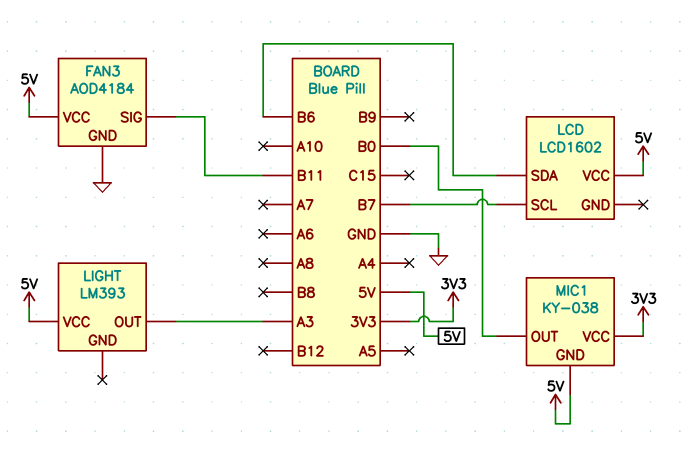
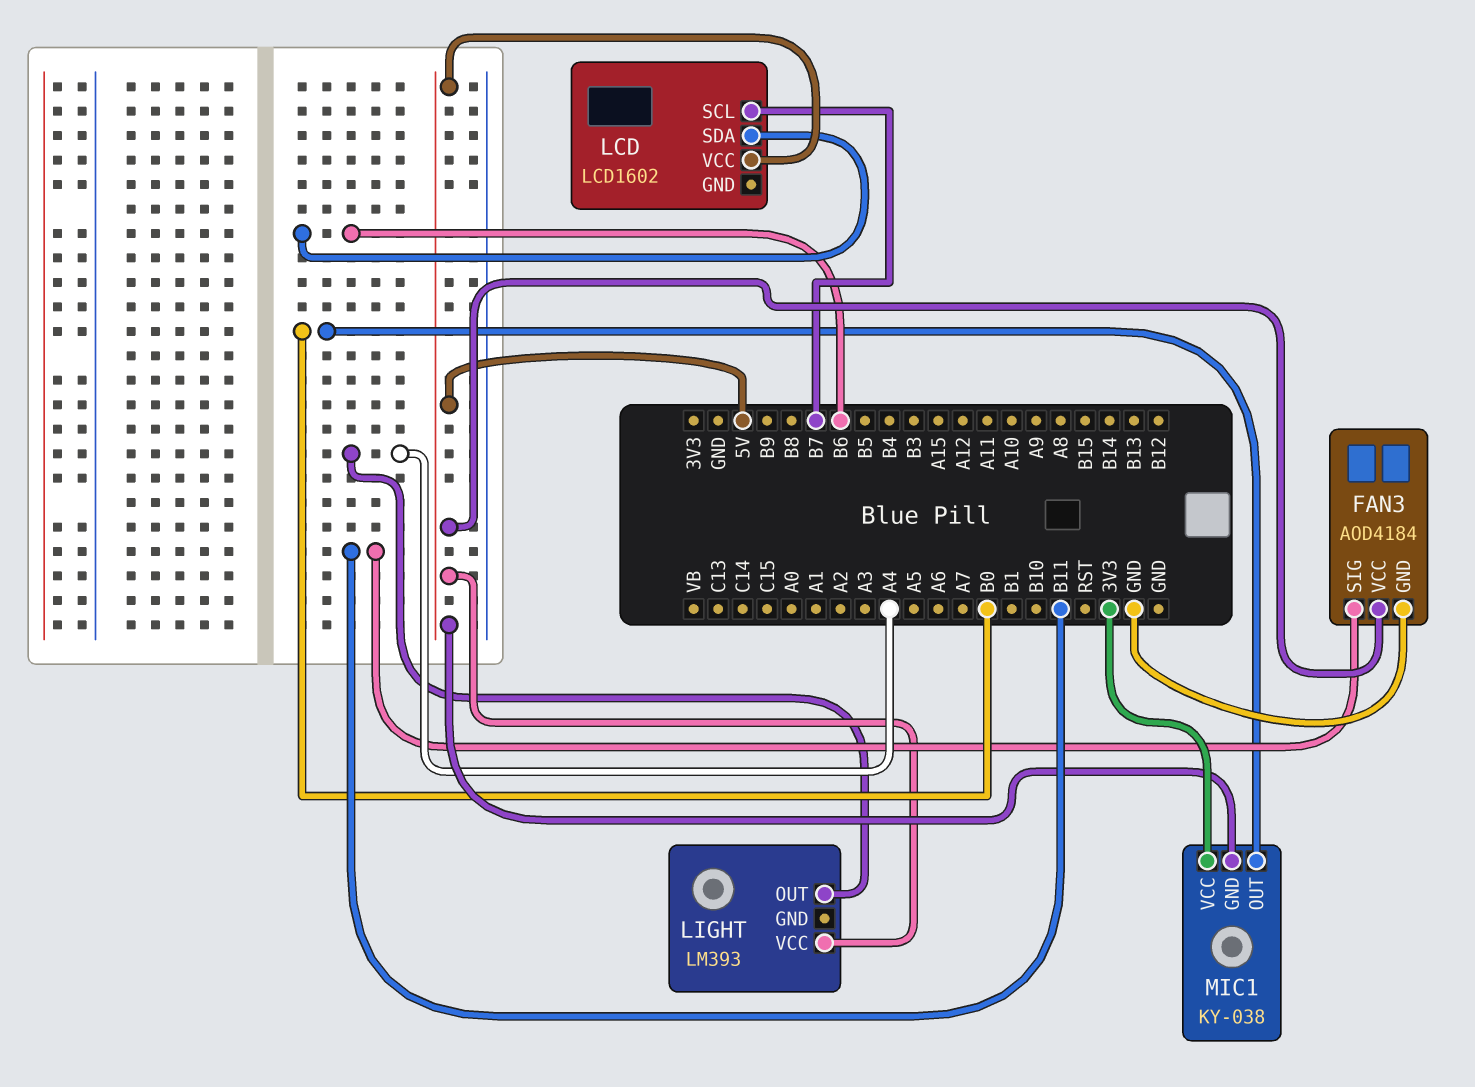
LIGHT pin OUT: A3 -> A4

